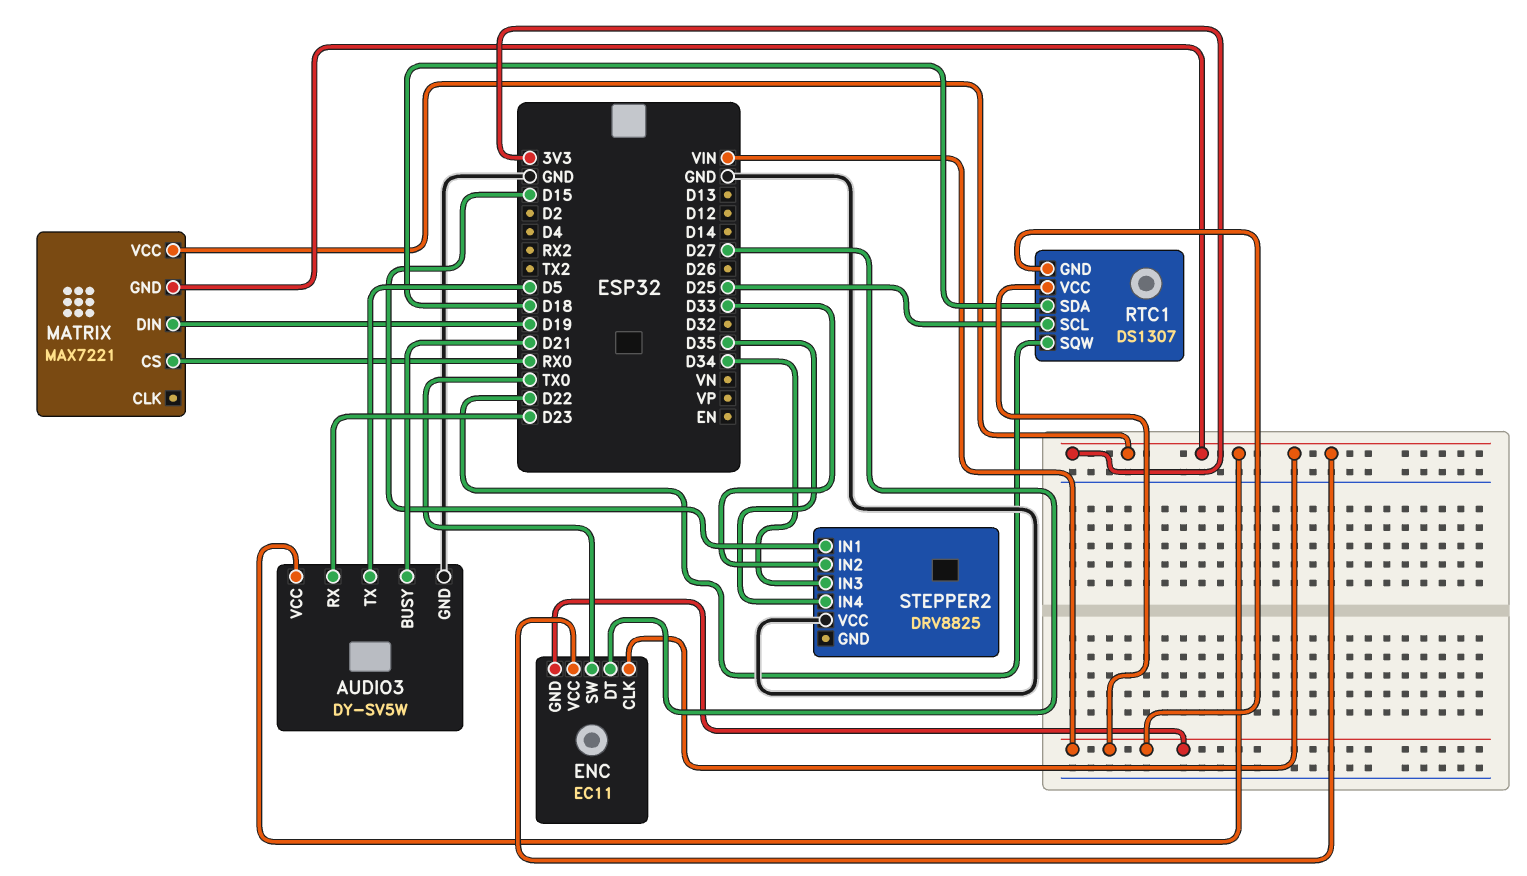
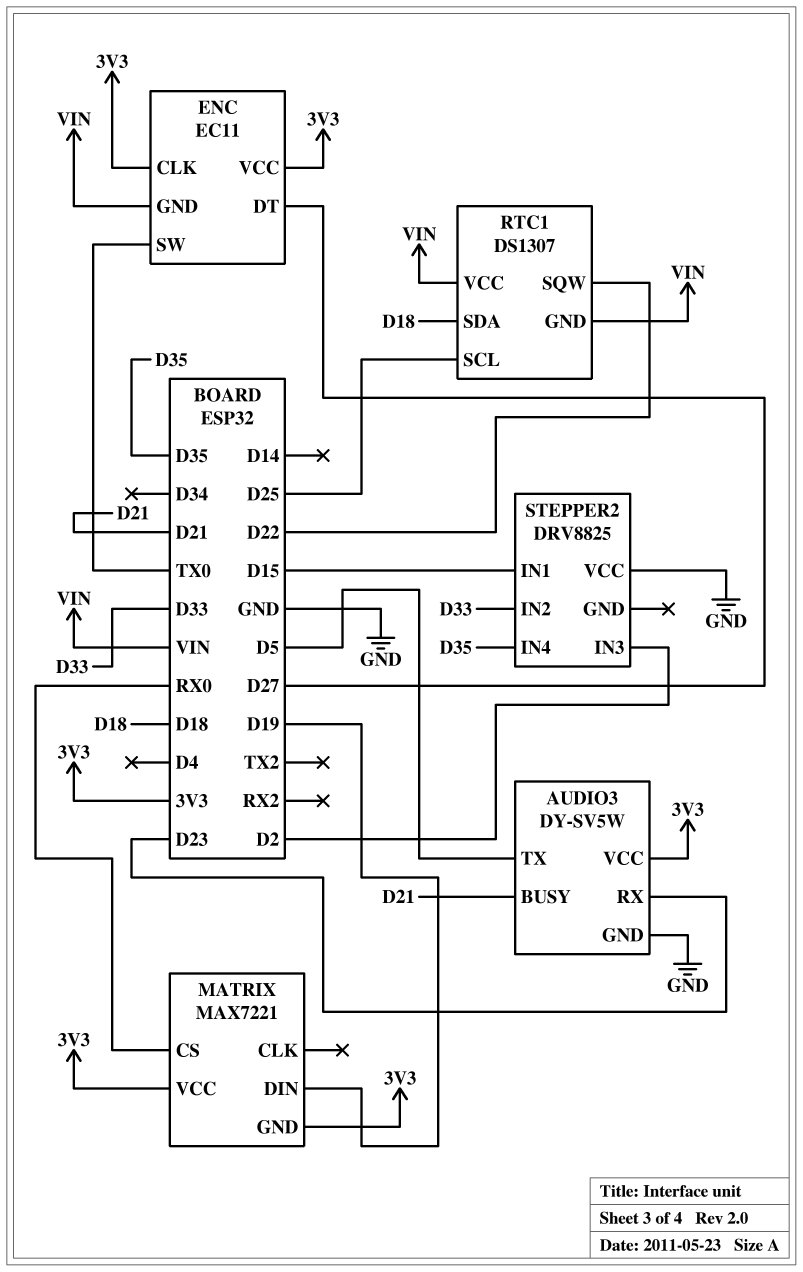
STEPPER2 pin IN3: D34 -> D2

